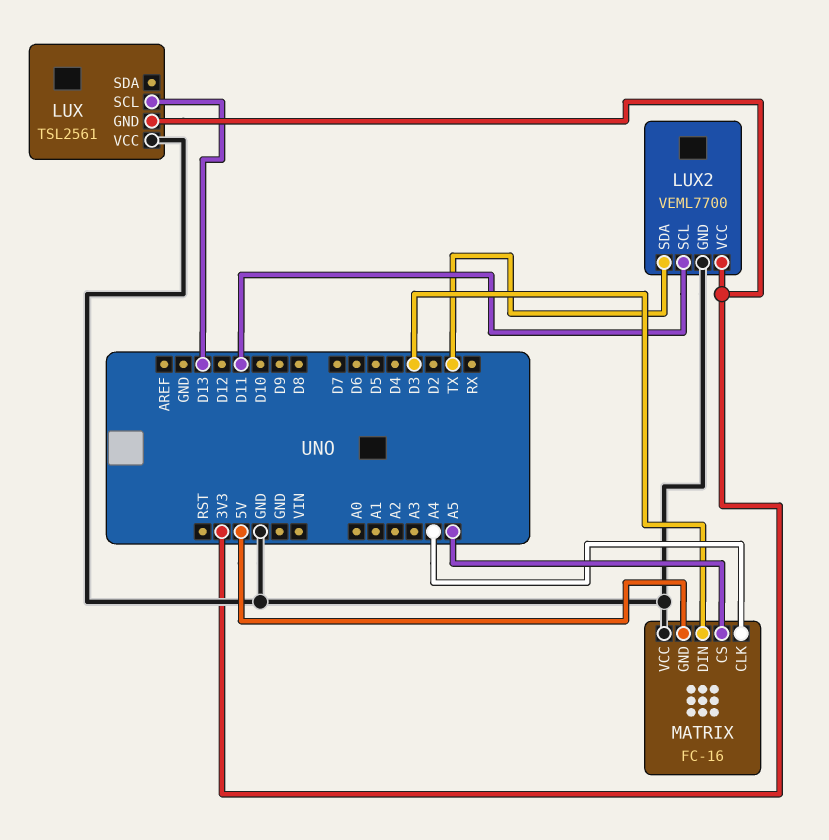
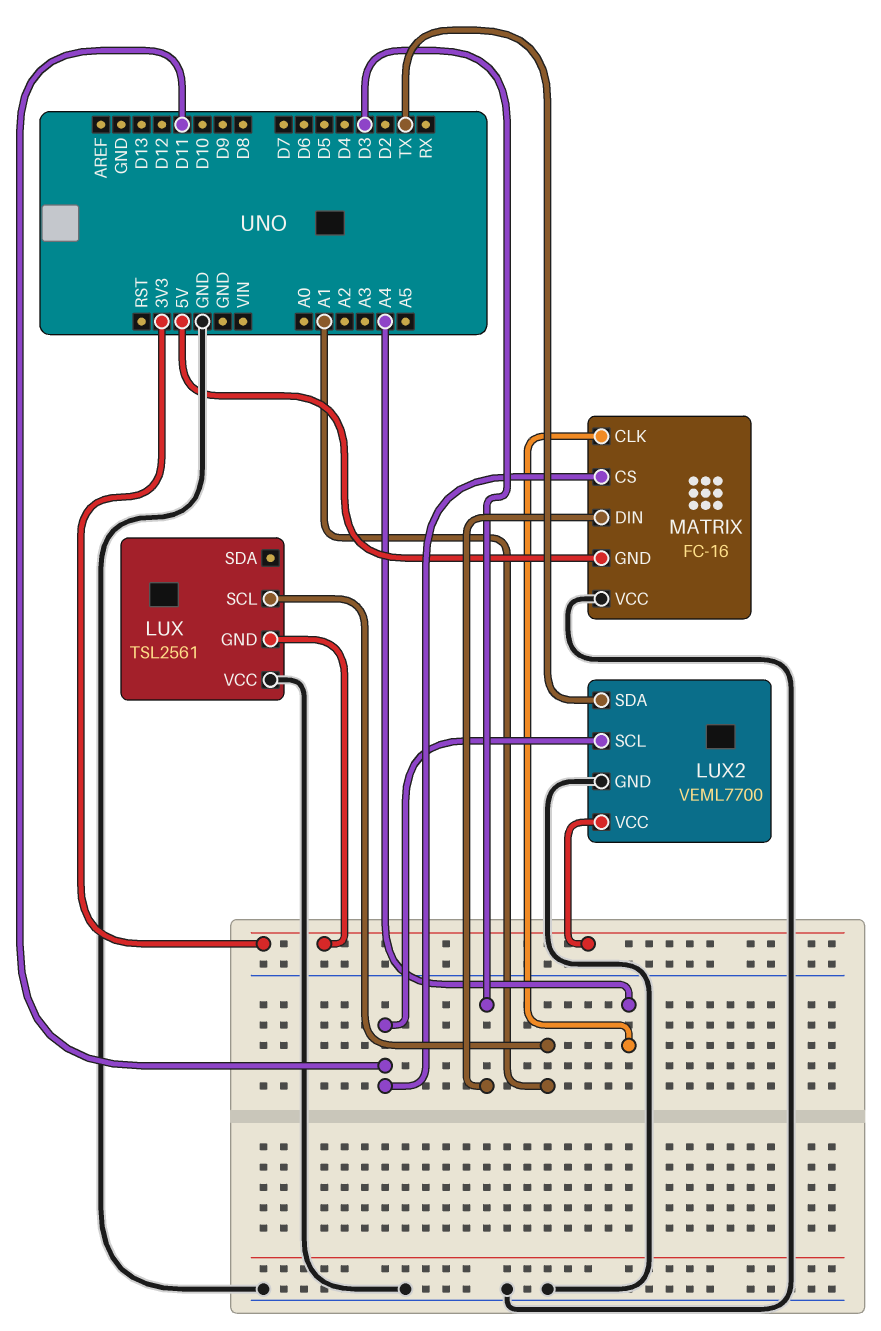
LUX pin SCL: D13 -> A1
MATRIX pin CS: A5 -> D11

